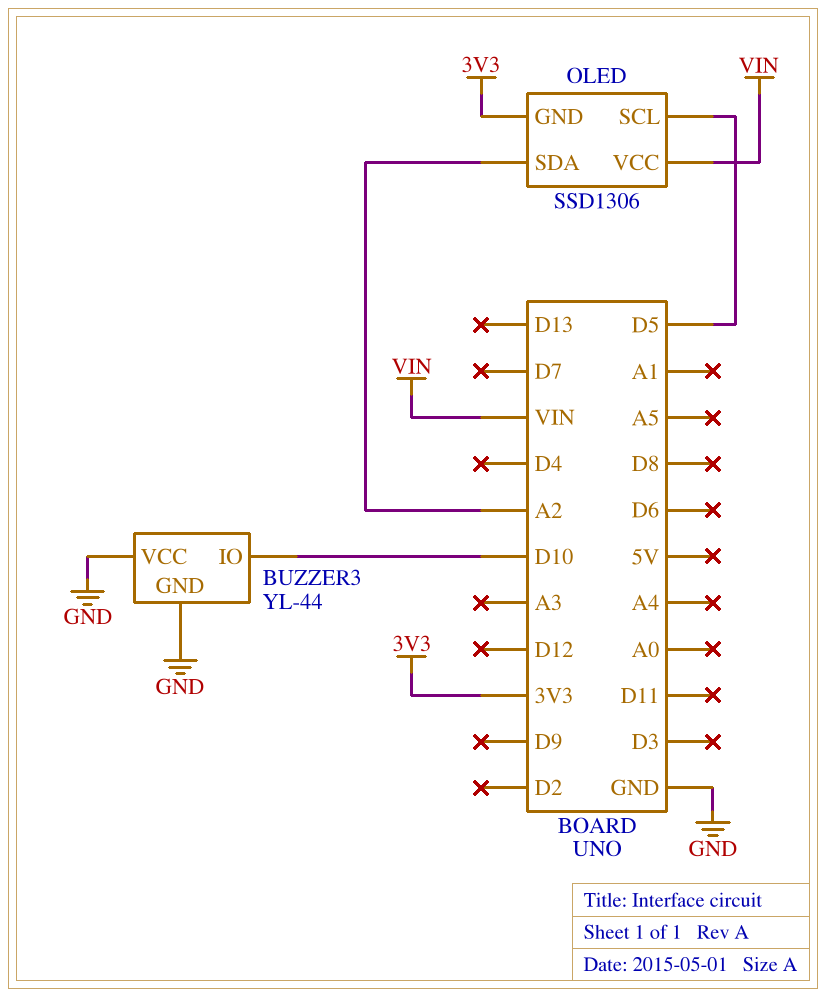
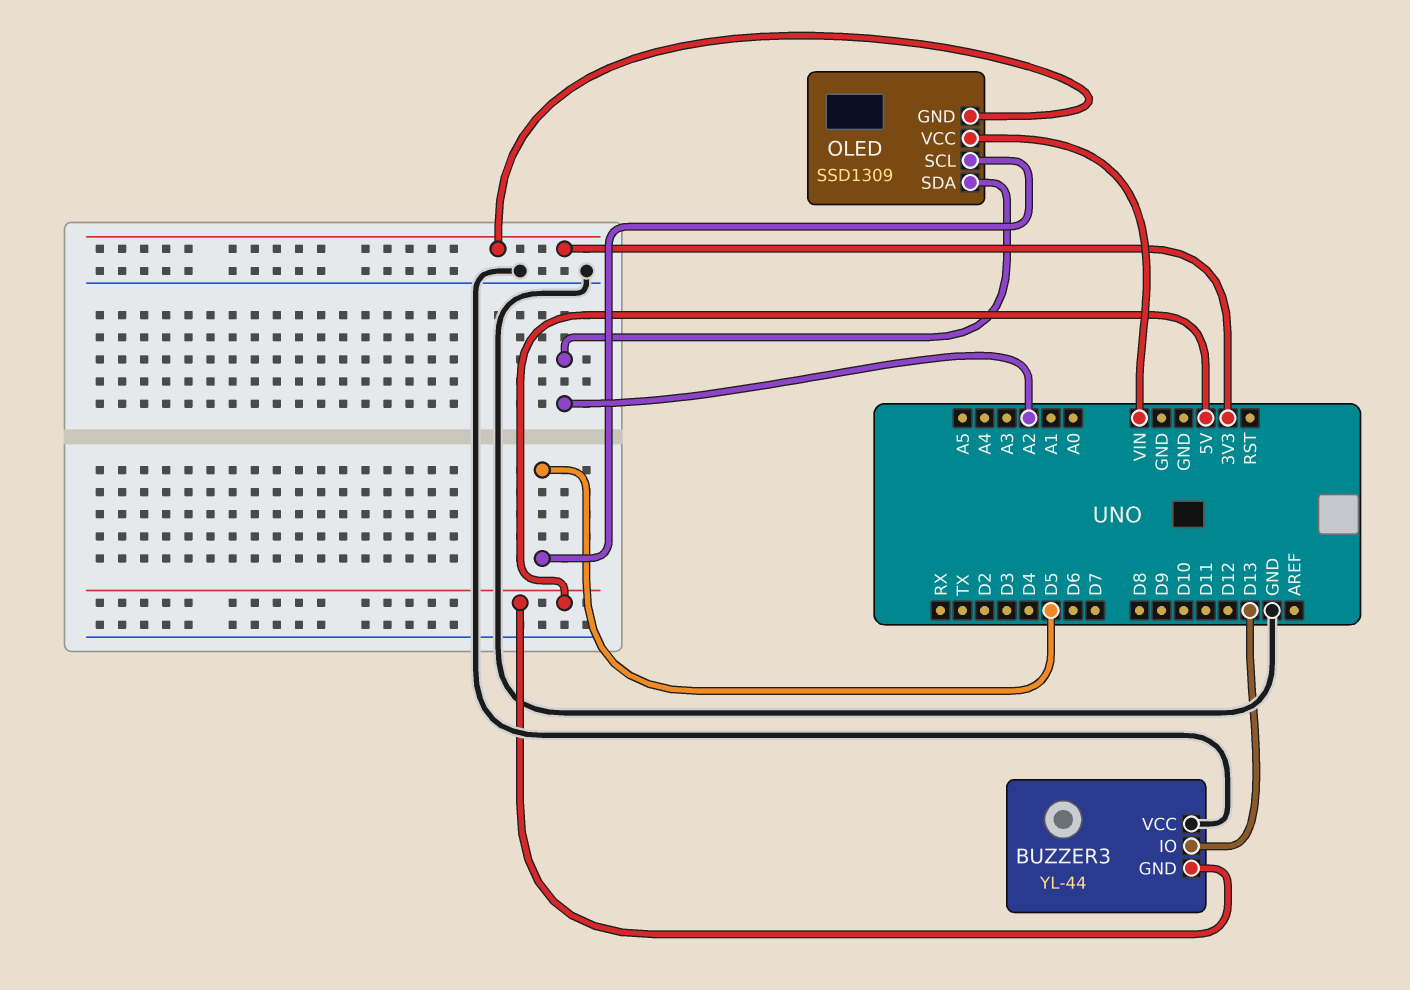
BUZZER3 pin GND: GND -> 5V
BUZZER3 pin IO: D10 -> D13
OLED: SSD1306 -> SSD1309

